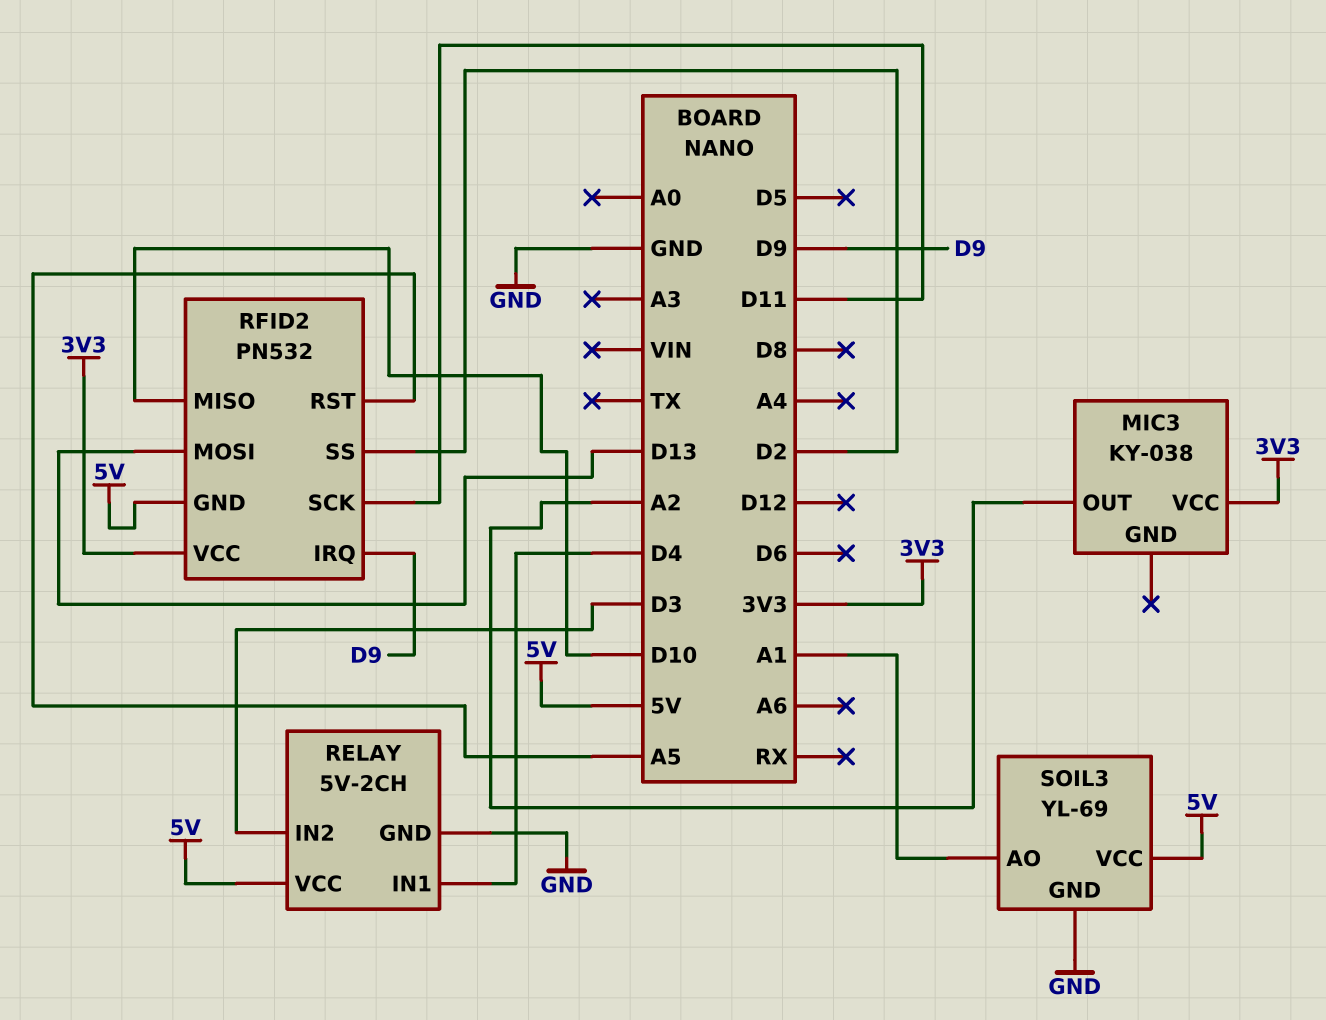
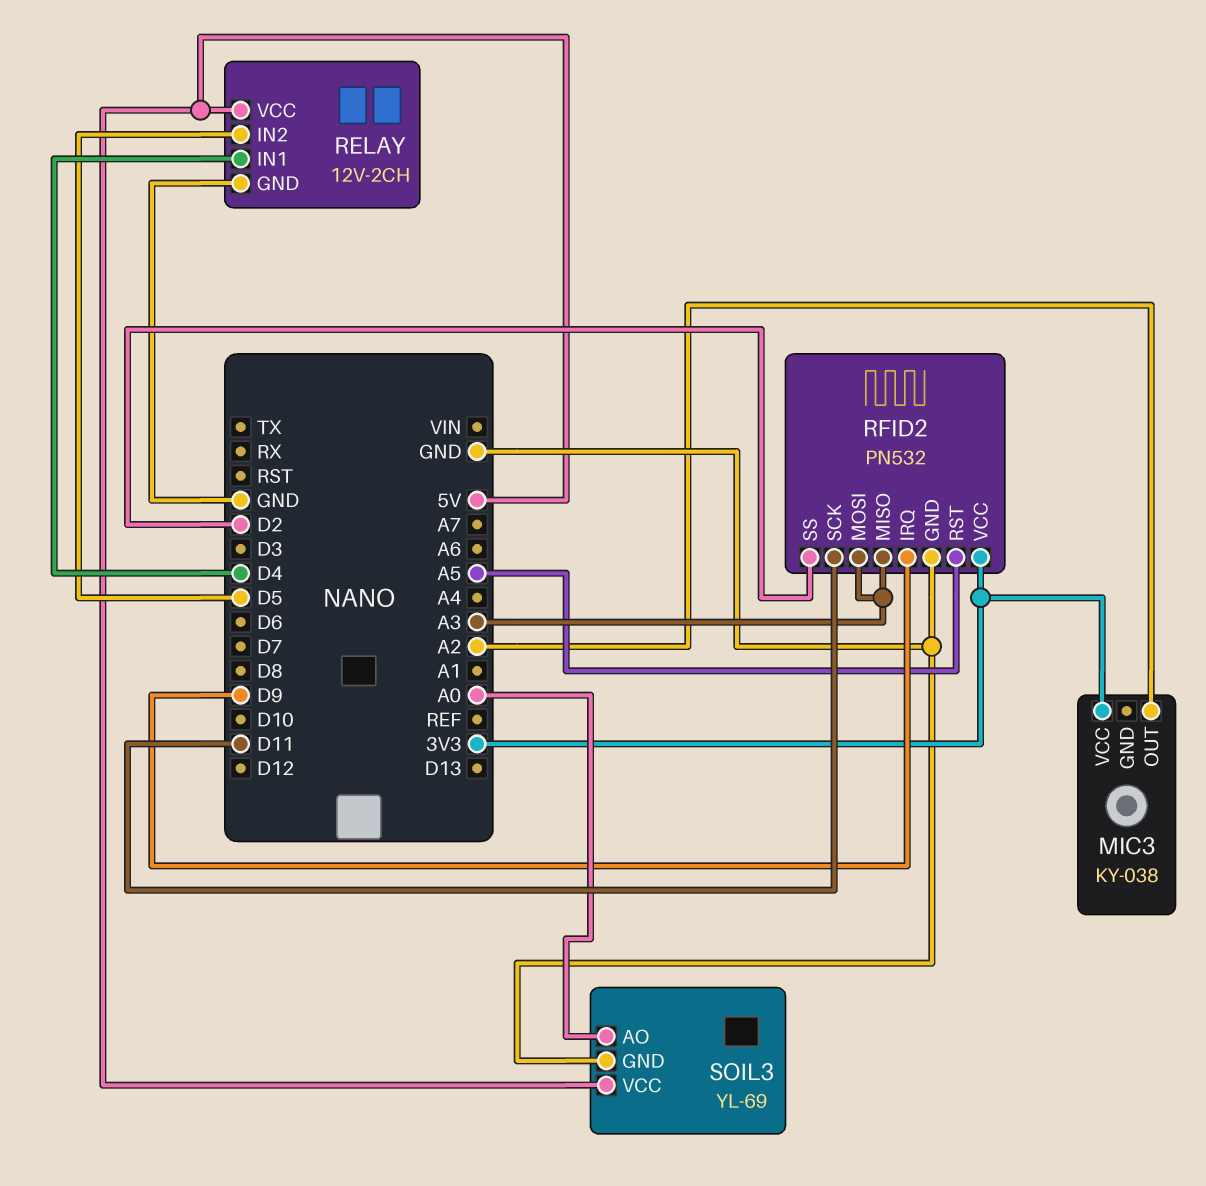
RELAY: 5V-2CH -> 12V-2CH
RELAY pin IN2: D3 -> D5
RFID2 pin GND: 5V -> GND
RFID2 pin MISO: D10 -> A3
RFID2 pin MOSI: D13 -> A3
SOIL3 pin AO: A1 -> A0

